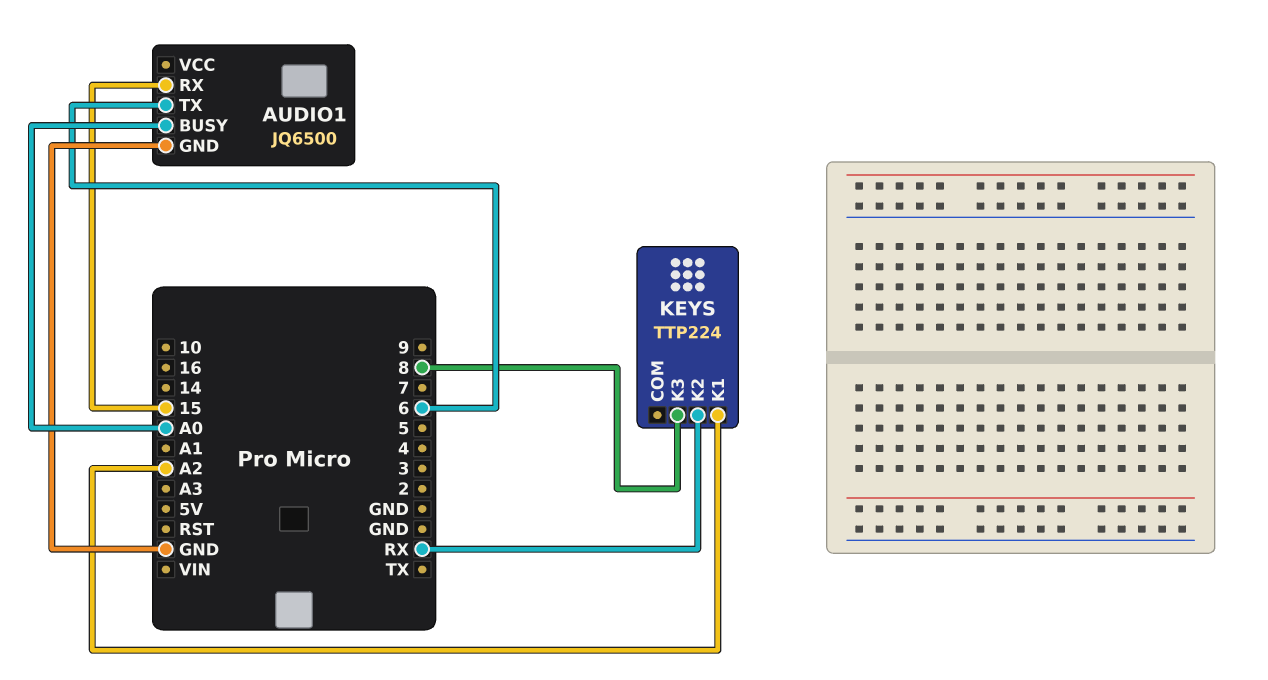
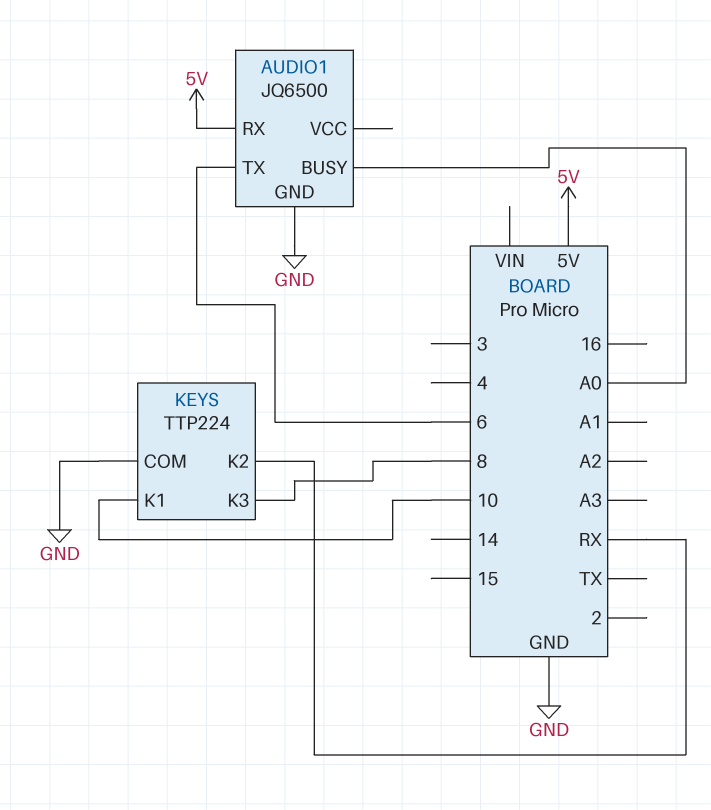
AUDIO1 pin RX: 15 -> 5V
KEYS pin COM: none -> GND
KEYS pin K1: A2 -> 10

